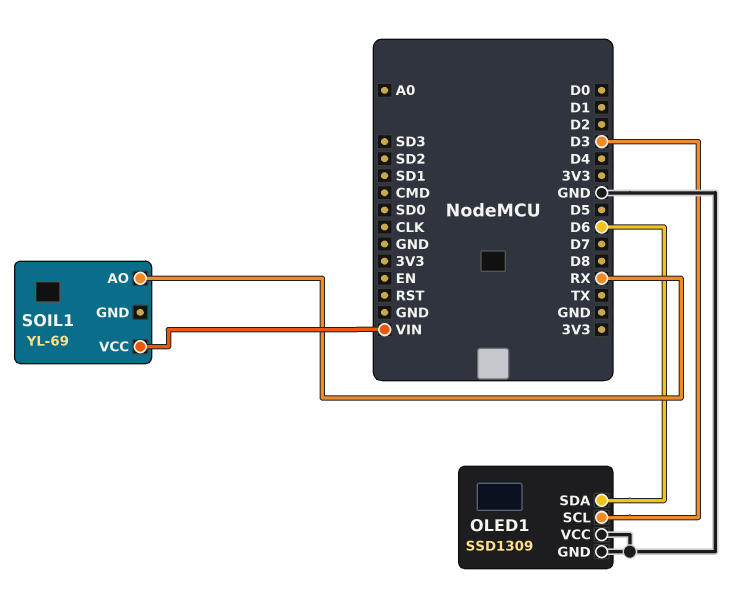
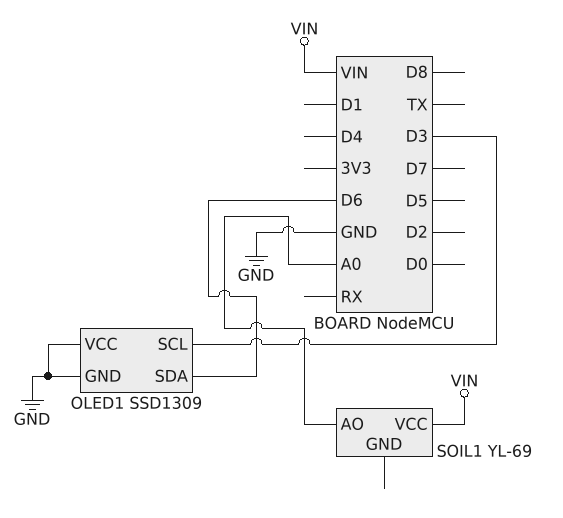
SOIL1 pin AO: RX -> A0

